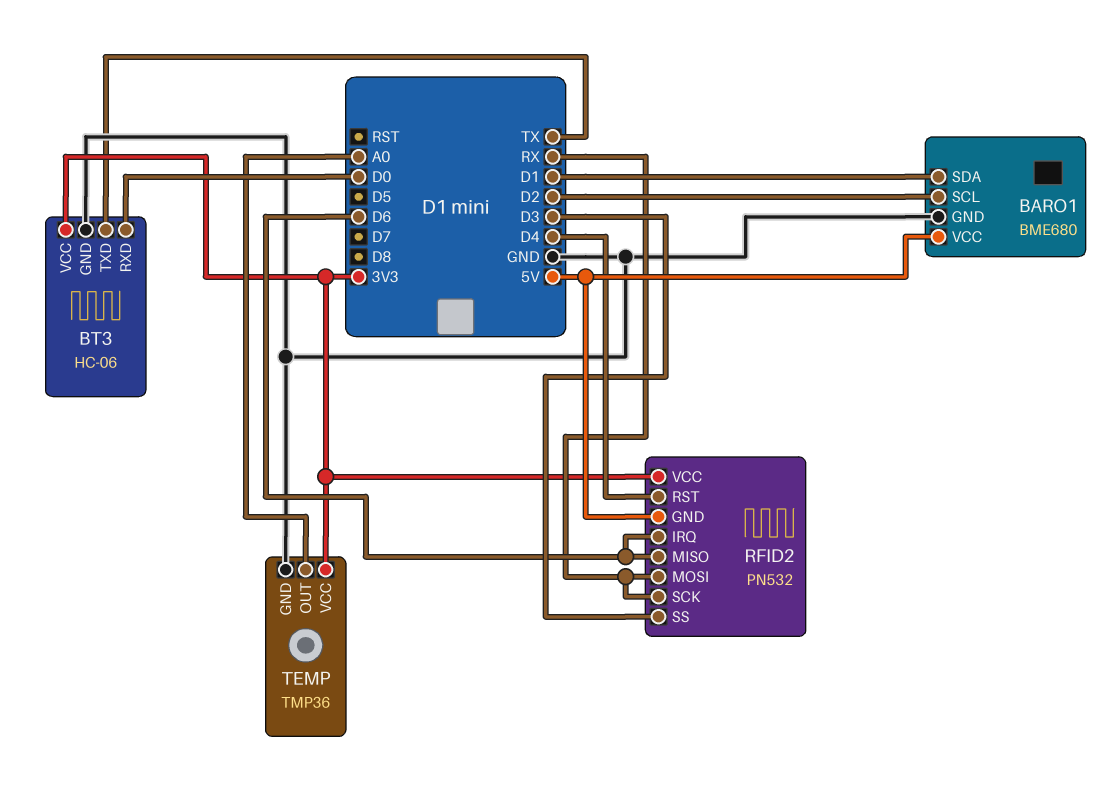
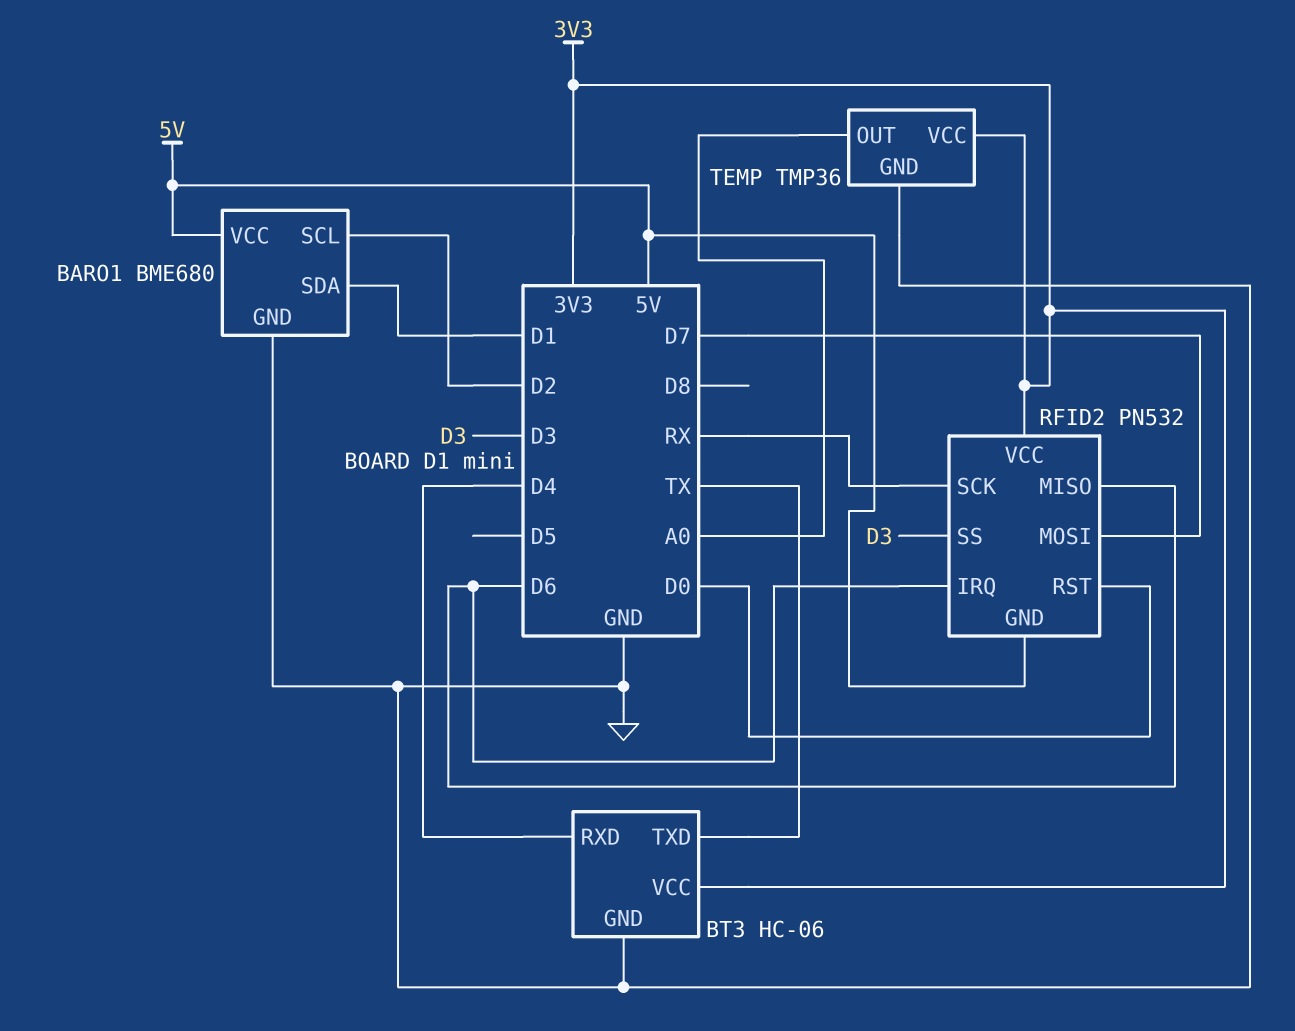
BT3 pin RXD: D0 -> D4
RFID2 pin MOSI: RX -> D7
RFID2 pin RST: D4 -> D0

